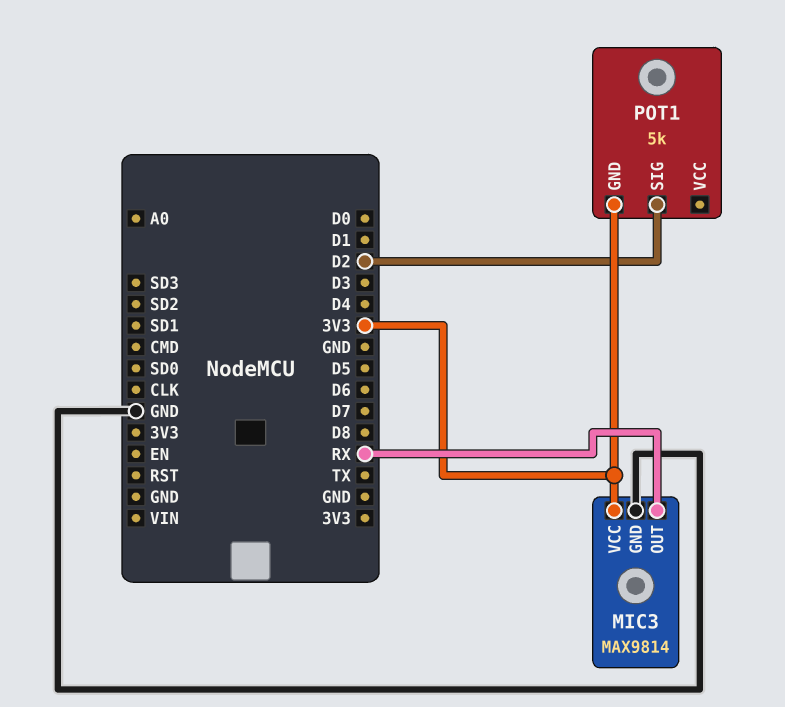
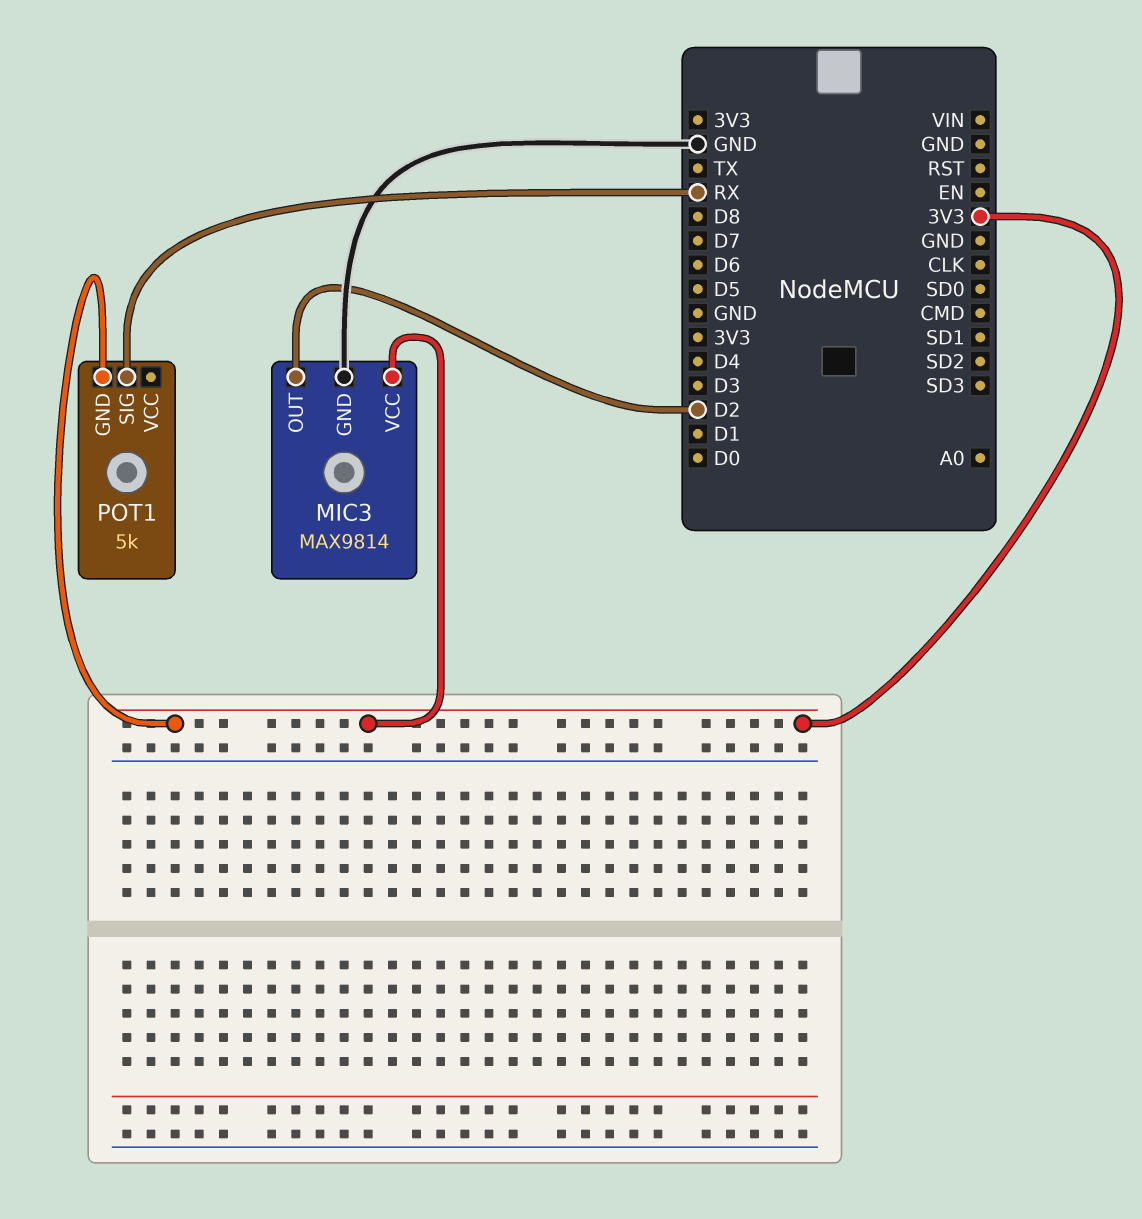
MIC3 pin OUT: RX -> D2
POT1 pin SIG: D2 -> RX

